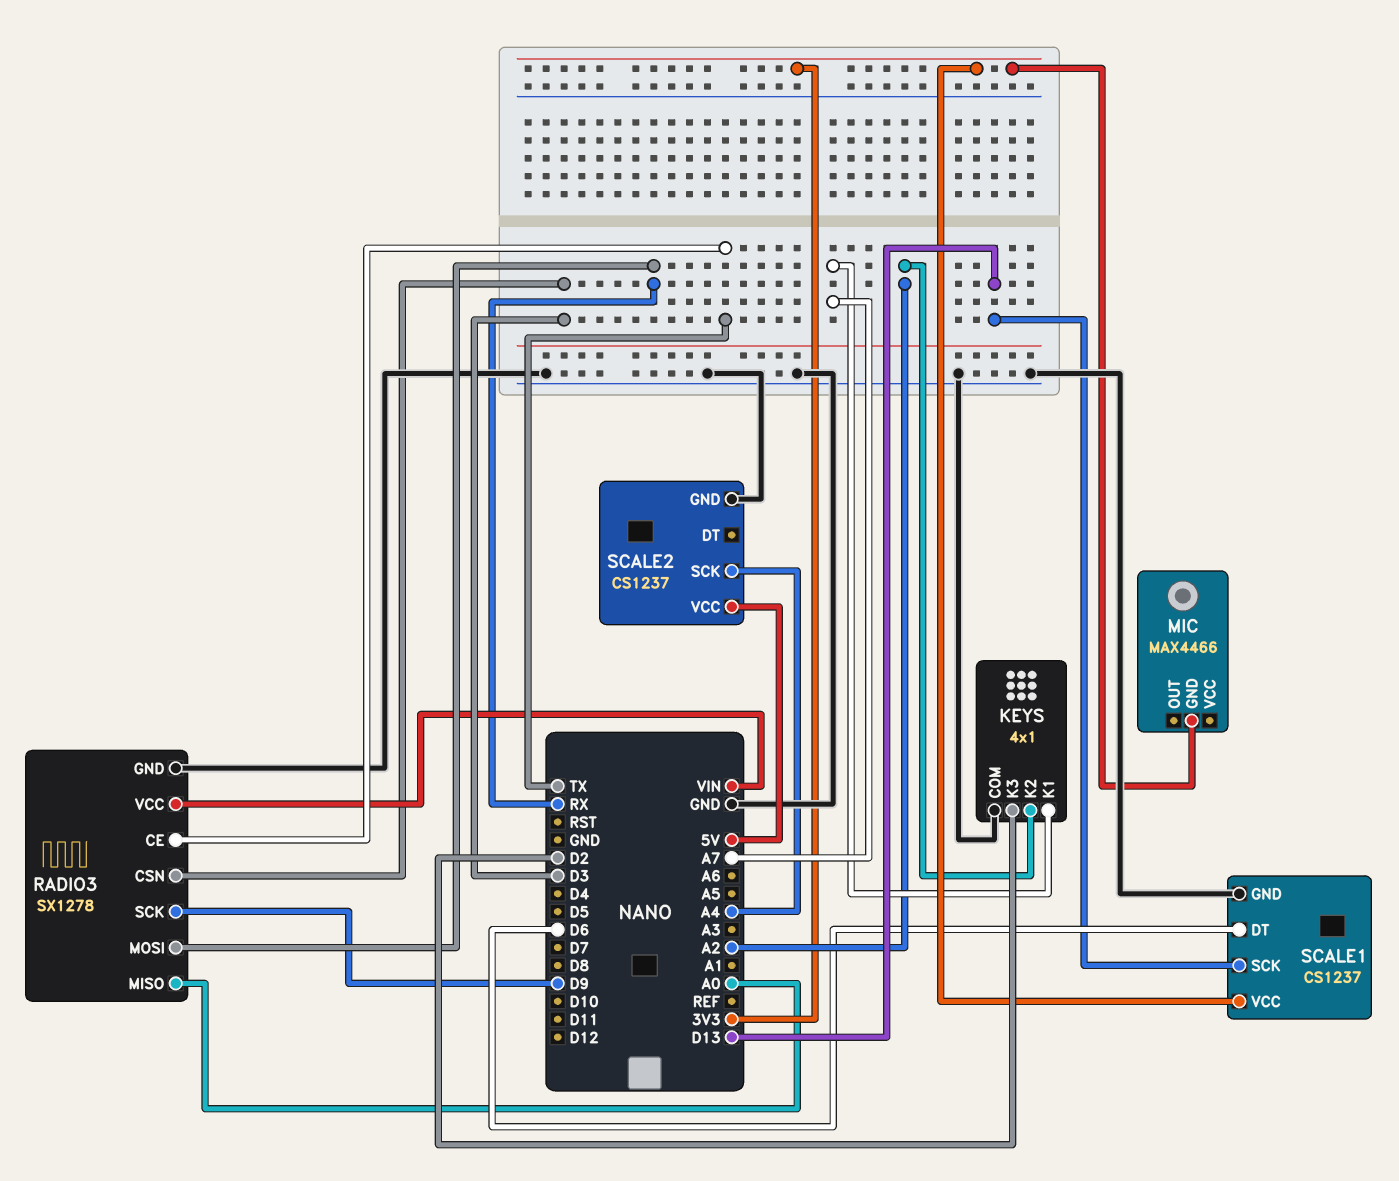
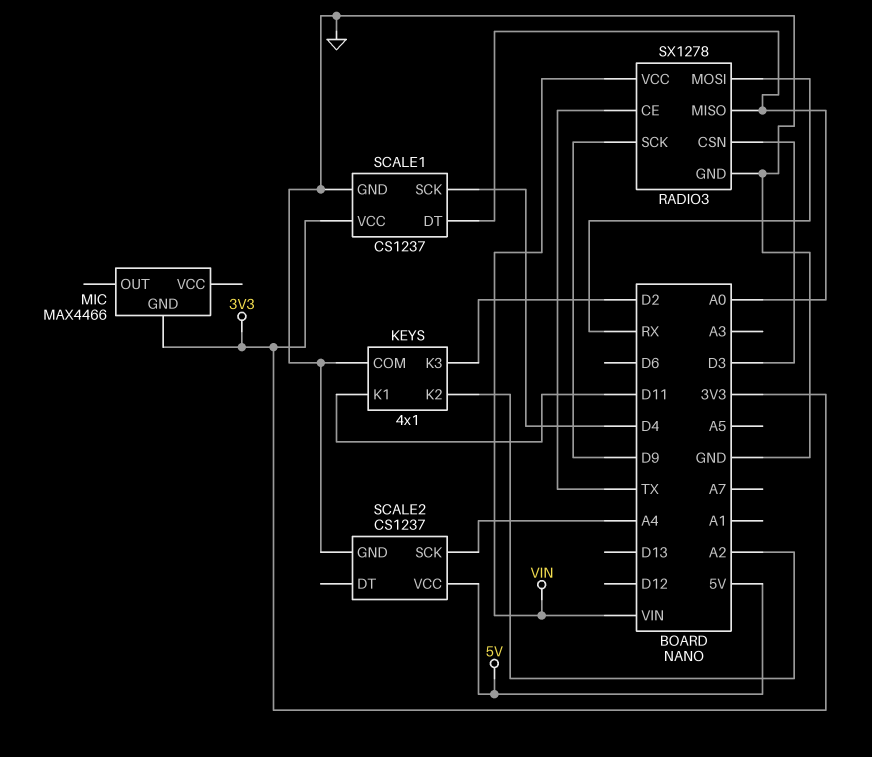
KEYS pin K1: A7 -> D11
SCALE1 pin DT: D6 -> A0
SCALE1 pin SCK: D13 -> D4

